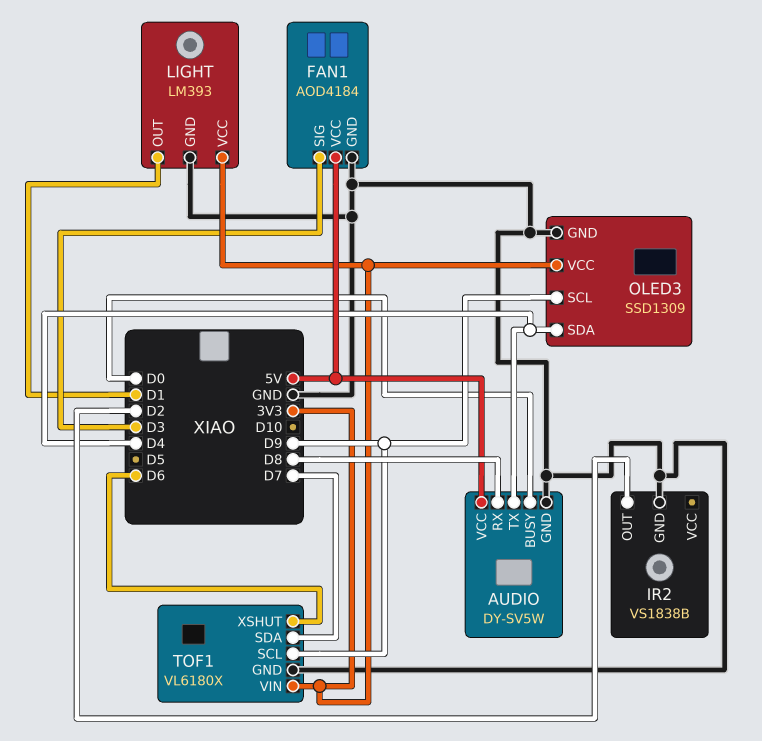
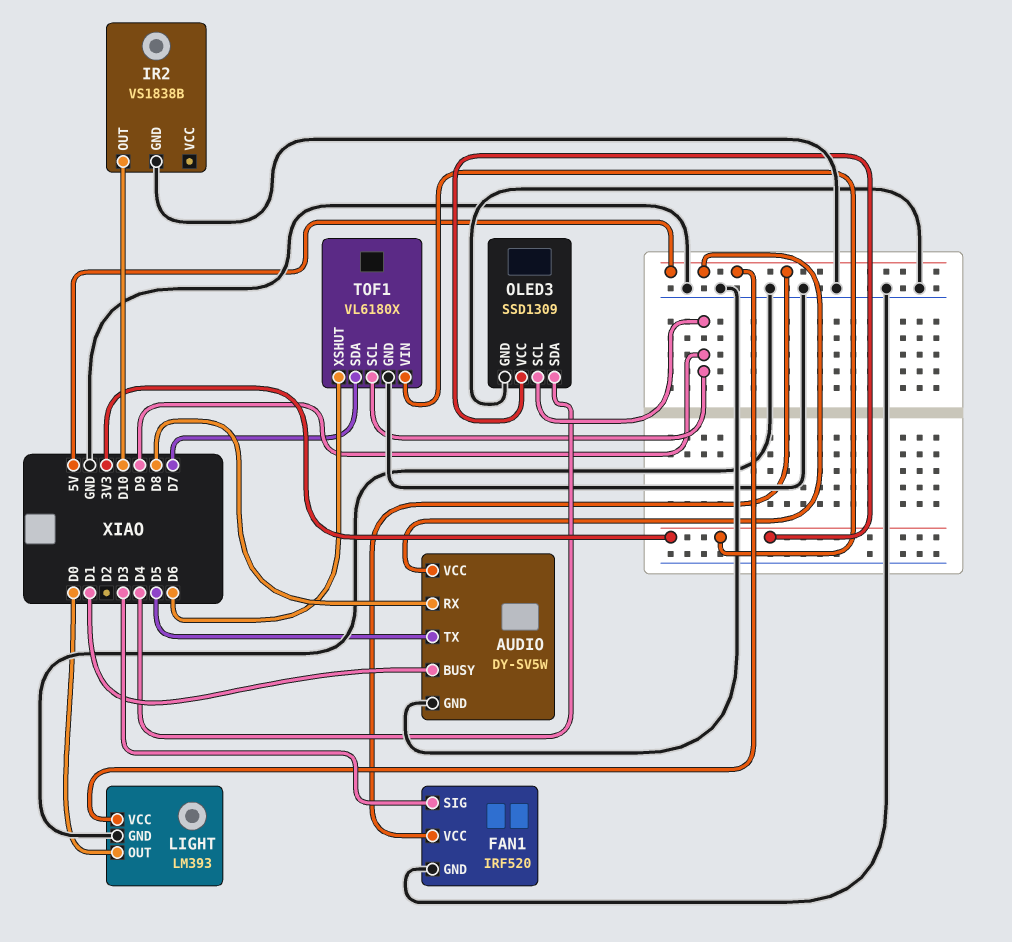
AUDIO pin BUSY: D0 -> D1
AUDIO pin TX: D4 -> D5
FAN1: AOD4184 -> IRF520
IR2 pin OUT: D2 -> D10
LIGHT pin OUT: D1 -> D0
LIGHT pin VCC: 3V3 -> 5V

